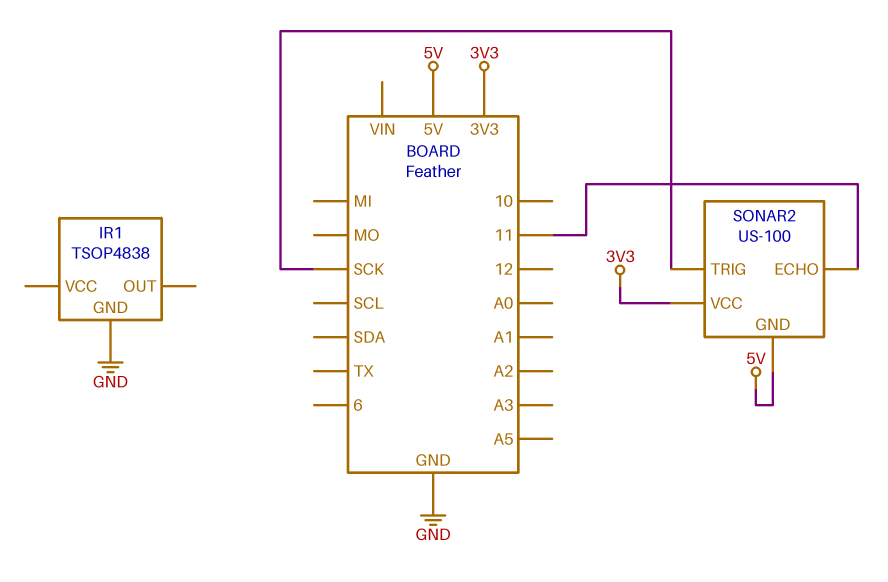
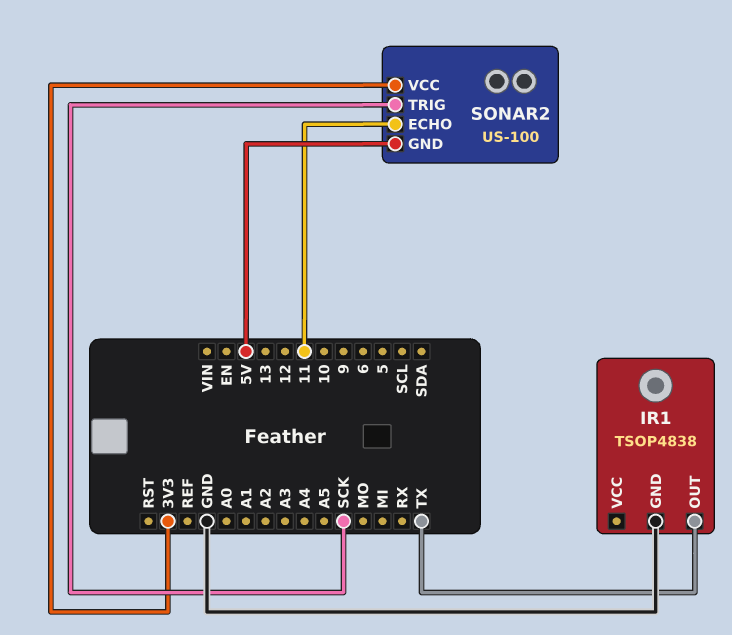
IR1 pin OUT: none -> TX

